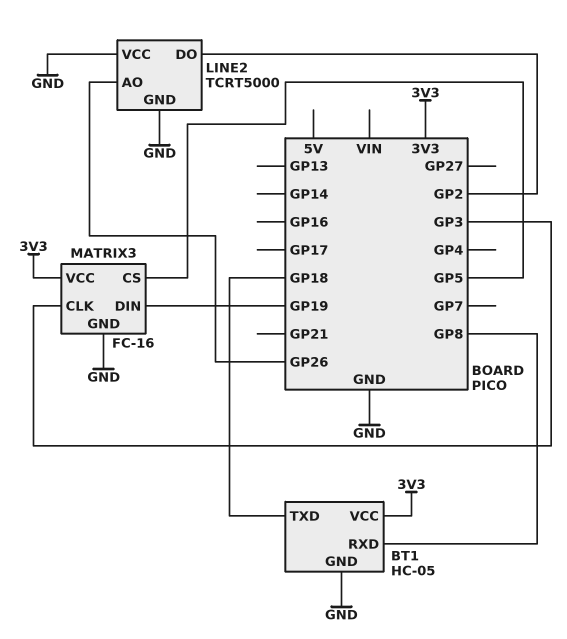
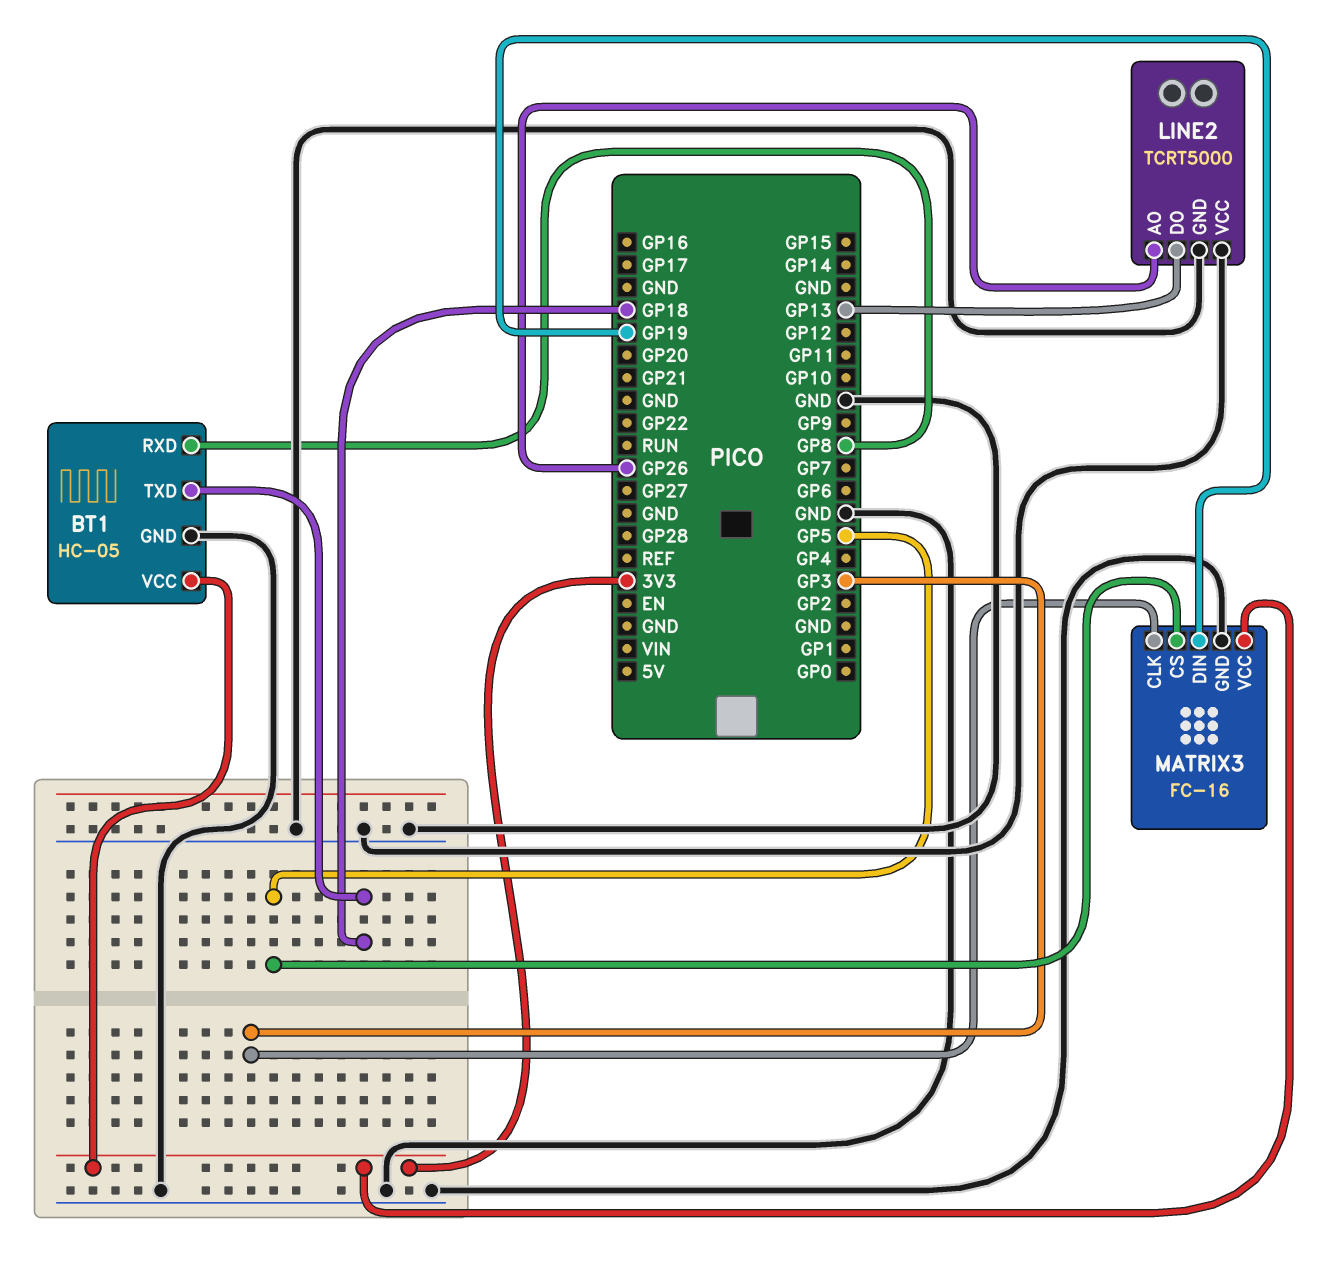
LINE2 pin DO: GP2 -> GP13

